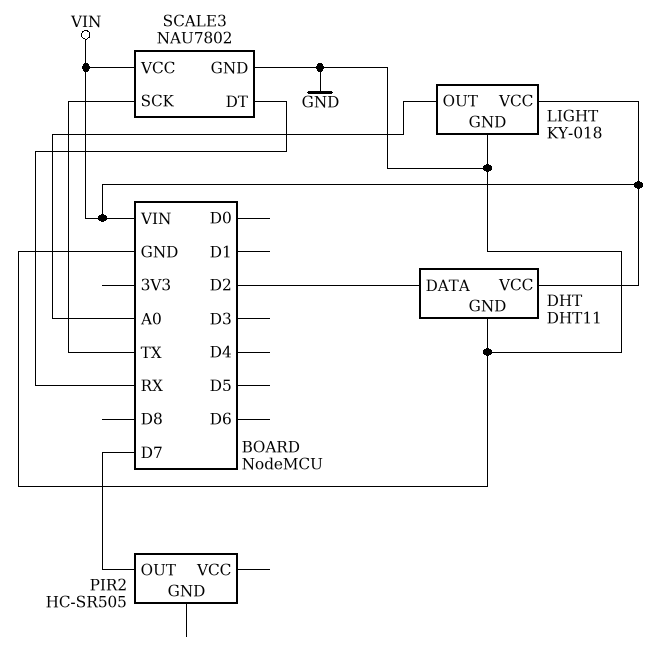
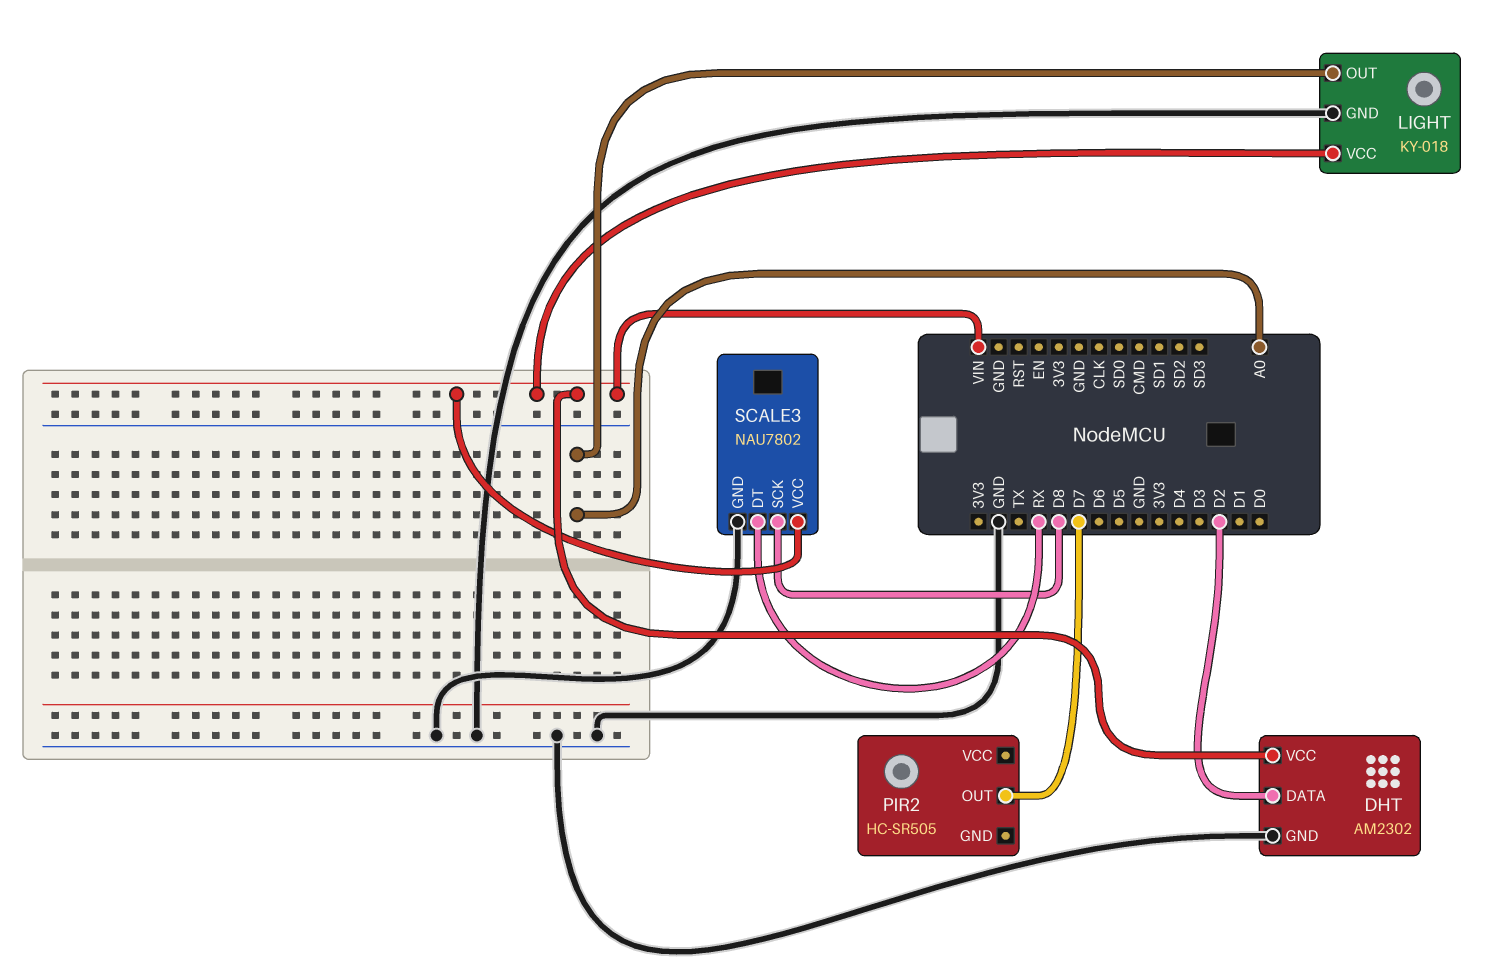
DHT: DHT11 -> AM2302
SCALE3 pin SCK: TX -> D8

